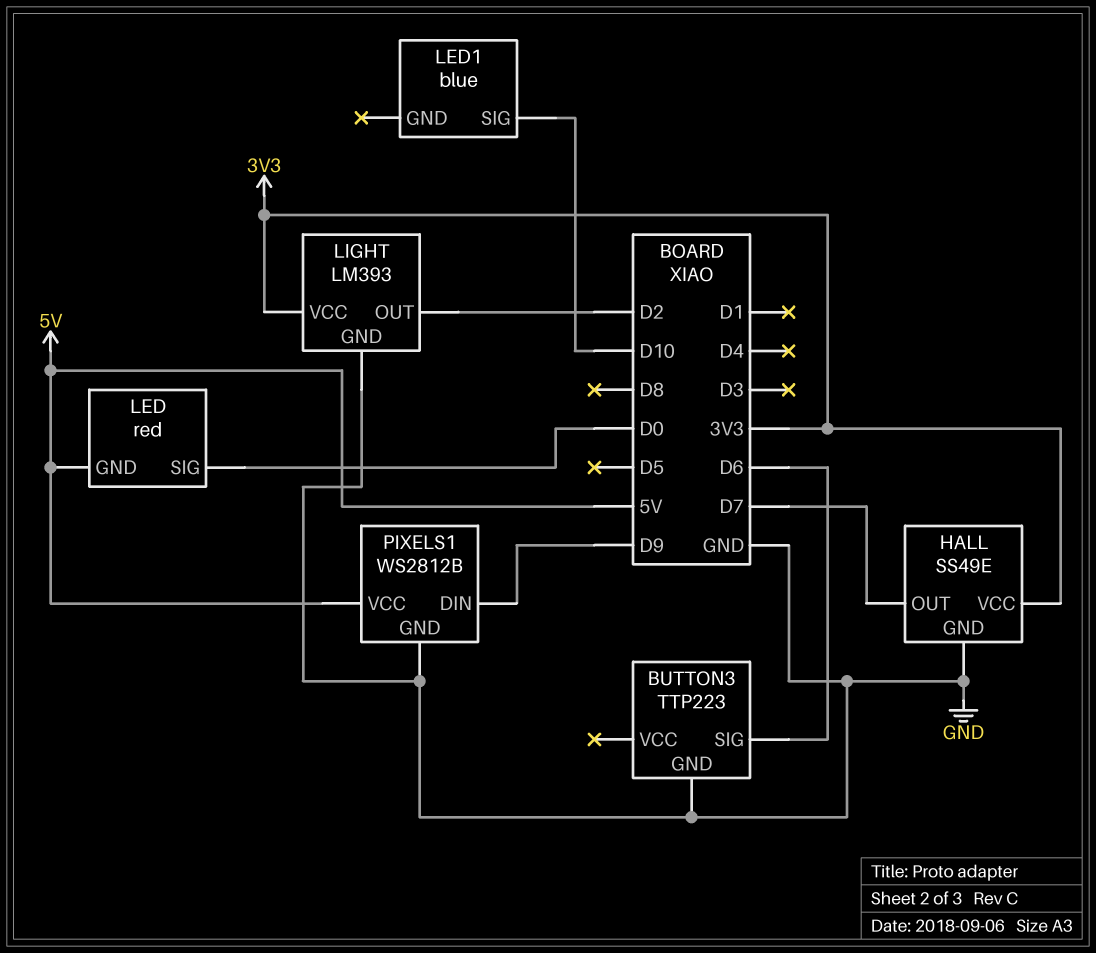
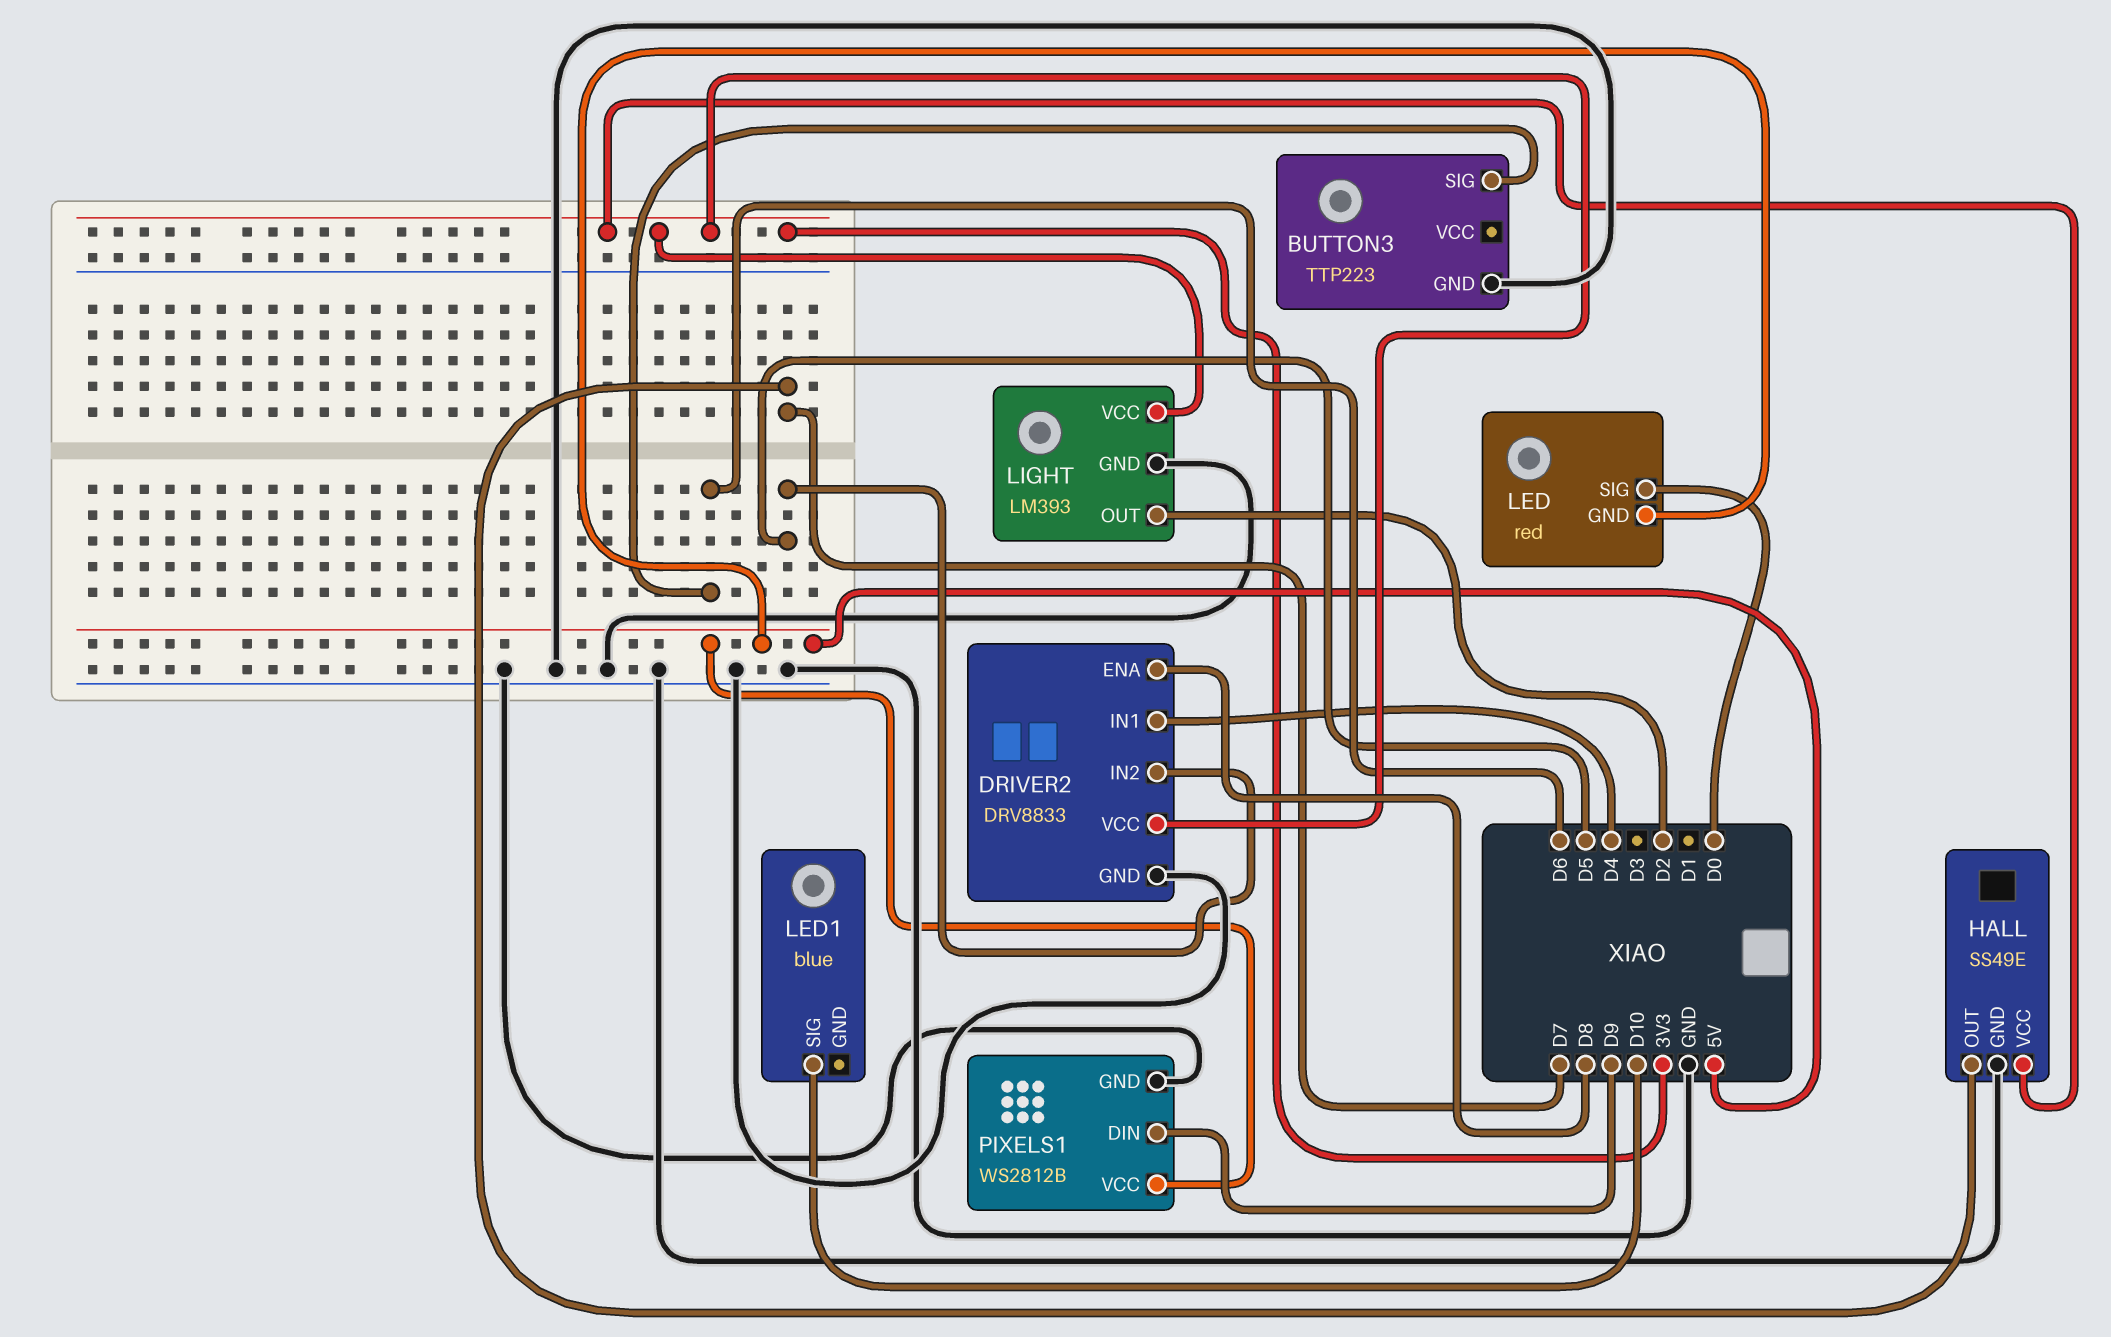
DRIVER2: none -> DRV8833
DRIVER2 pin ENA: none -> D8
DRIVER2 pin GND: none -> GND
DRIVER2 pin IN1: none -> D4
DRIVER2 pin IN2: none -> D5
DRIVER2 pin VCC: none -> 3V3

